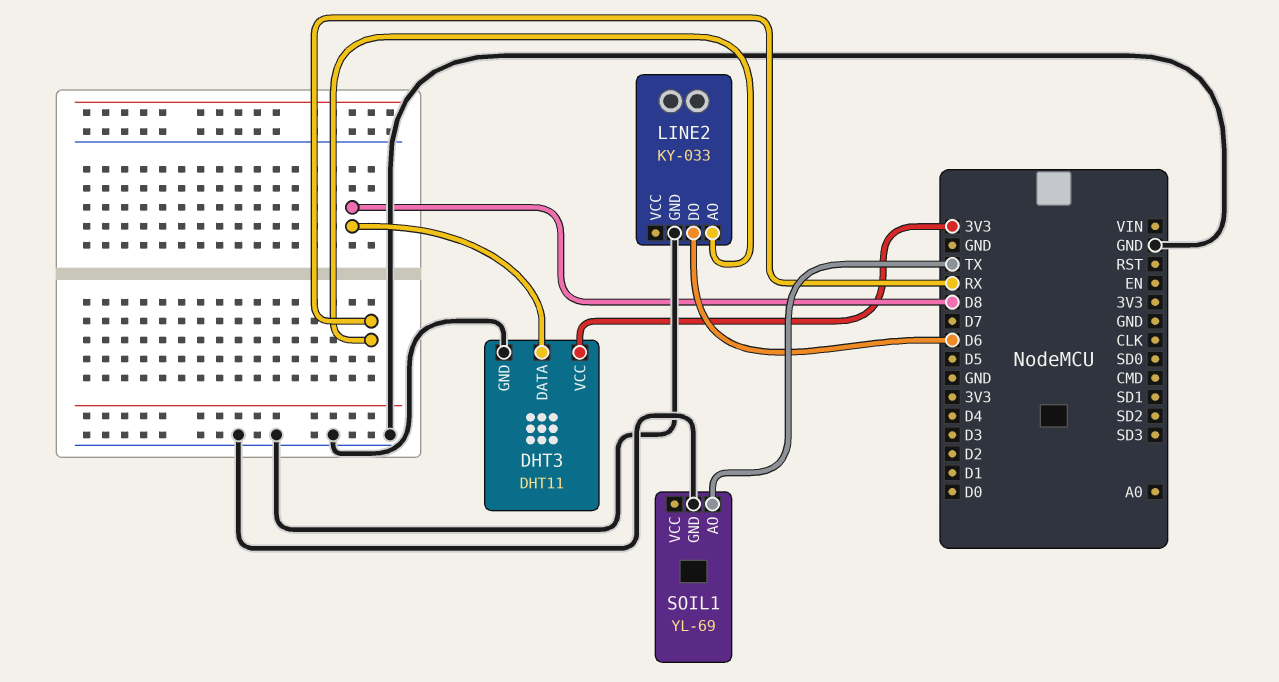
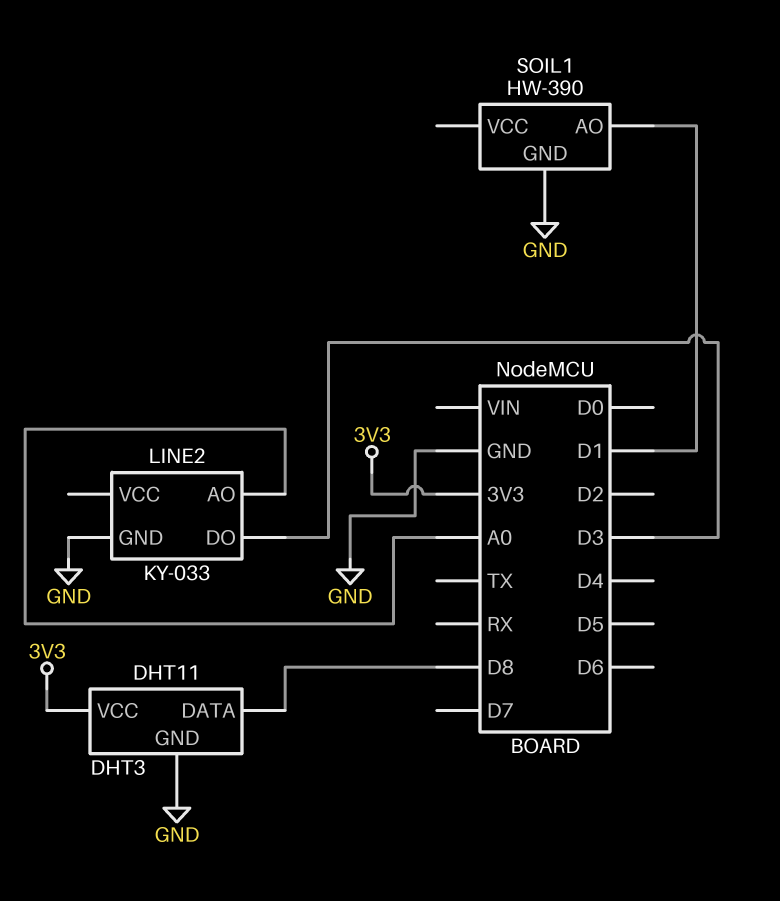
LINE2 pin AO: RX -> A0
LINE2 pin DO: D6 -> D3
SOIL1: YL-69 -> HW-390
SOIL1 pin AO: TX -> D1

